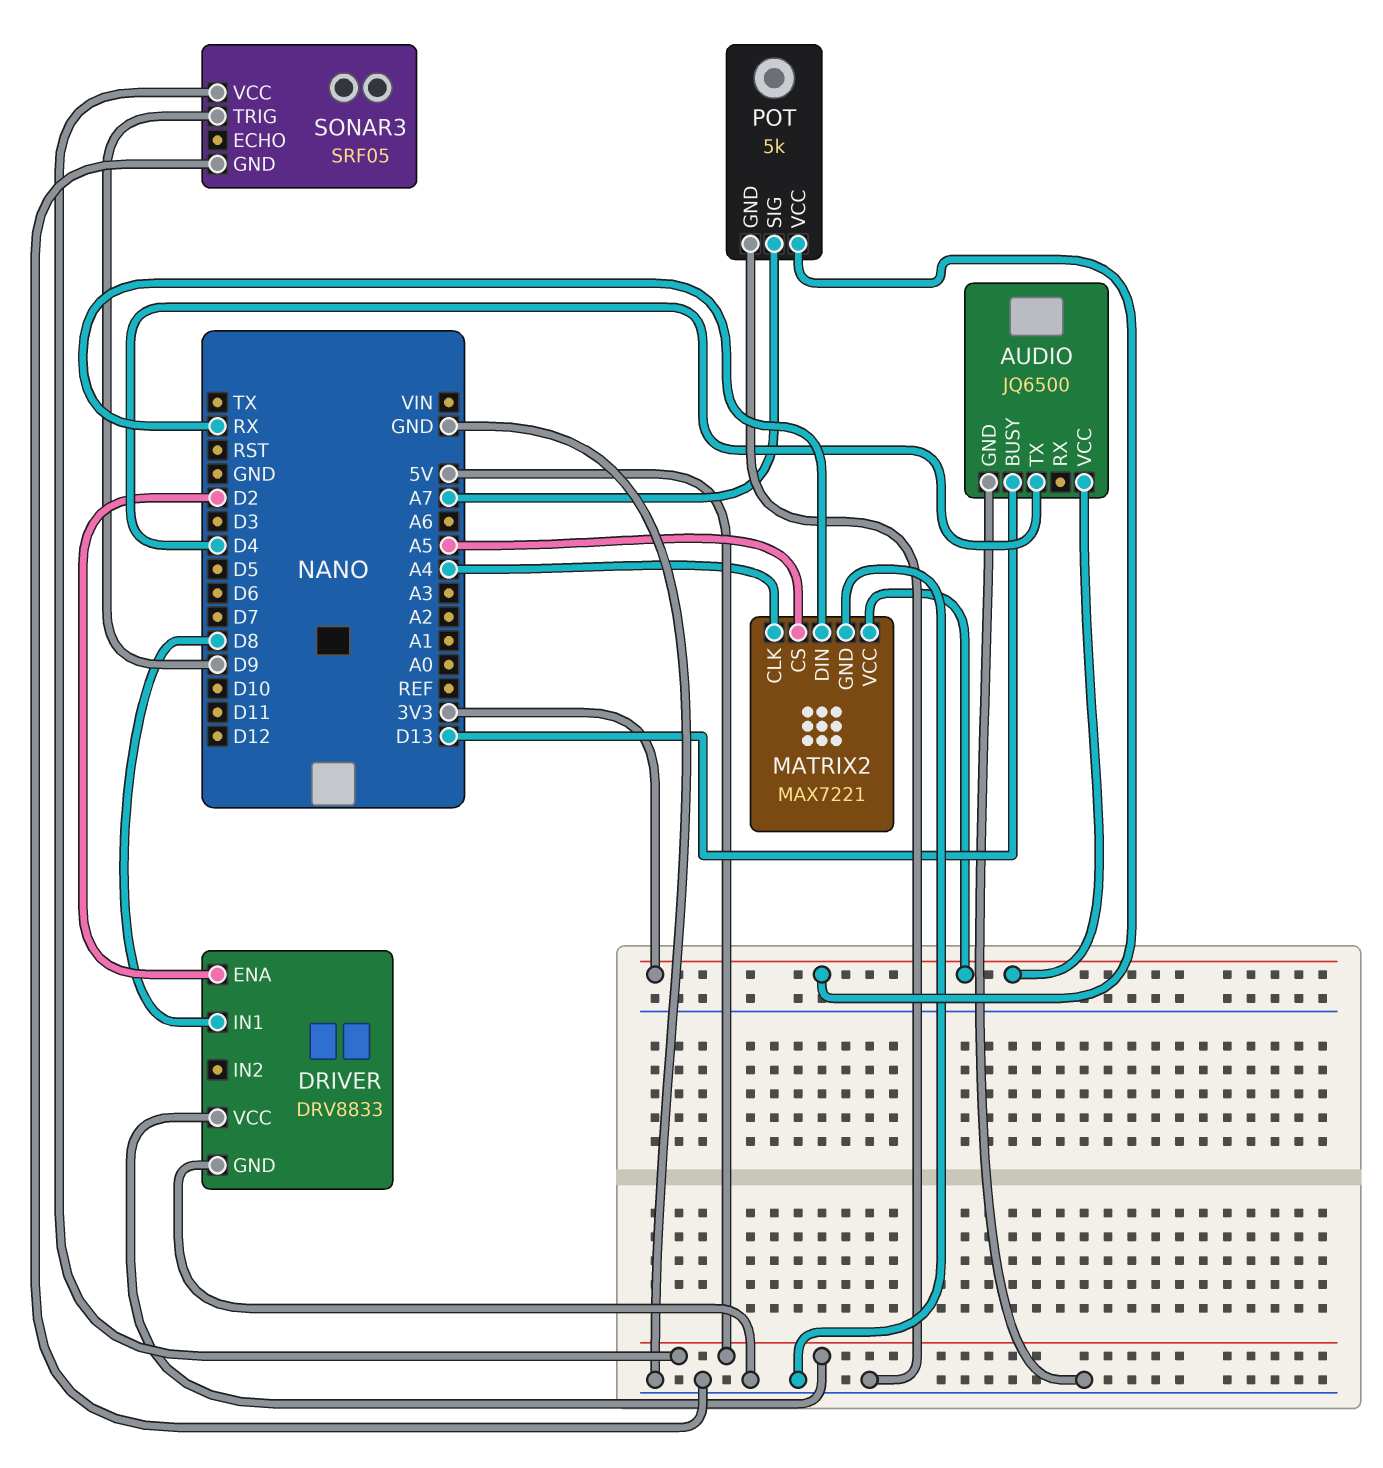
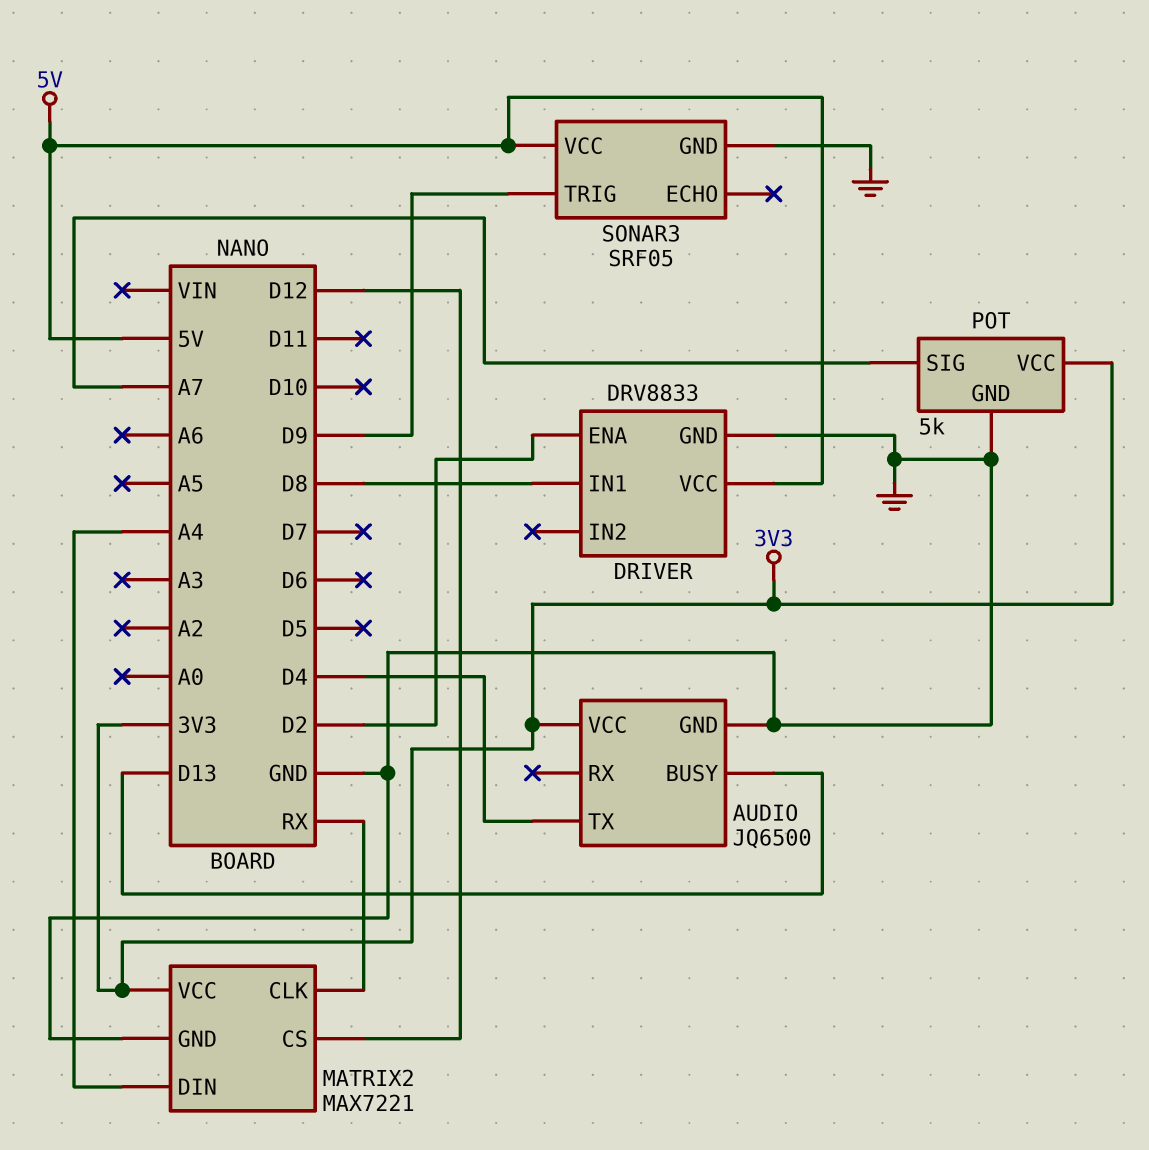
MATRIX2 pin CLK: A4 -> RX
MATRIX2 pin CS: A5 -> D12
MATRIX2 pin DIN: RX -> A4

